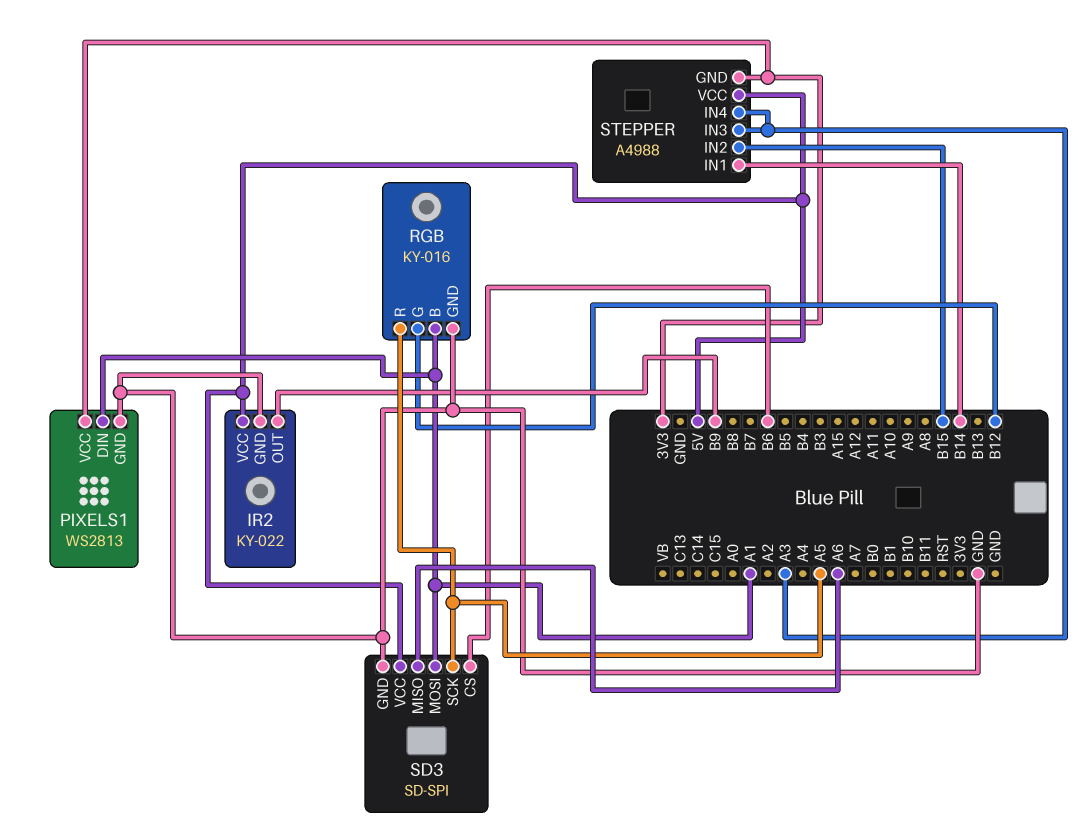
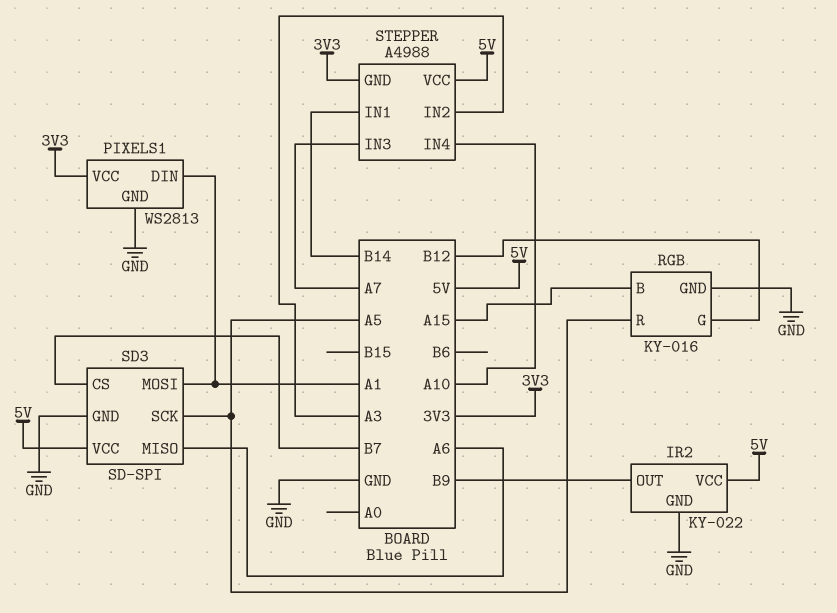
RGB pin B: A1 -> A15
SD3 pin CS: B6 -> B7
STEPPER pin IN2: B15 -> A3
STEPPER pin IN3: A3 -> A7
STEPPER pin IN4: A3 -> A10

